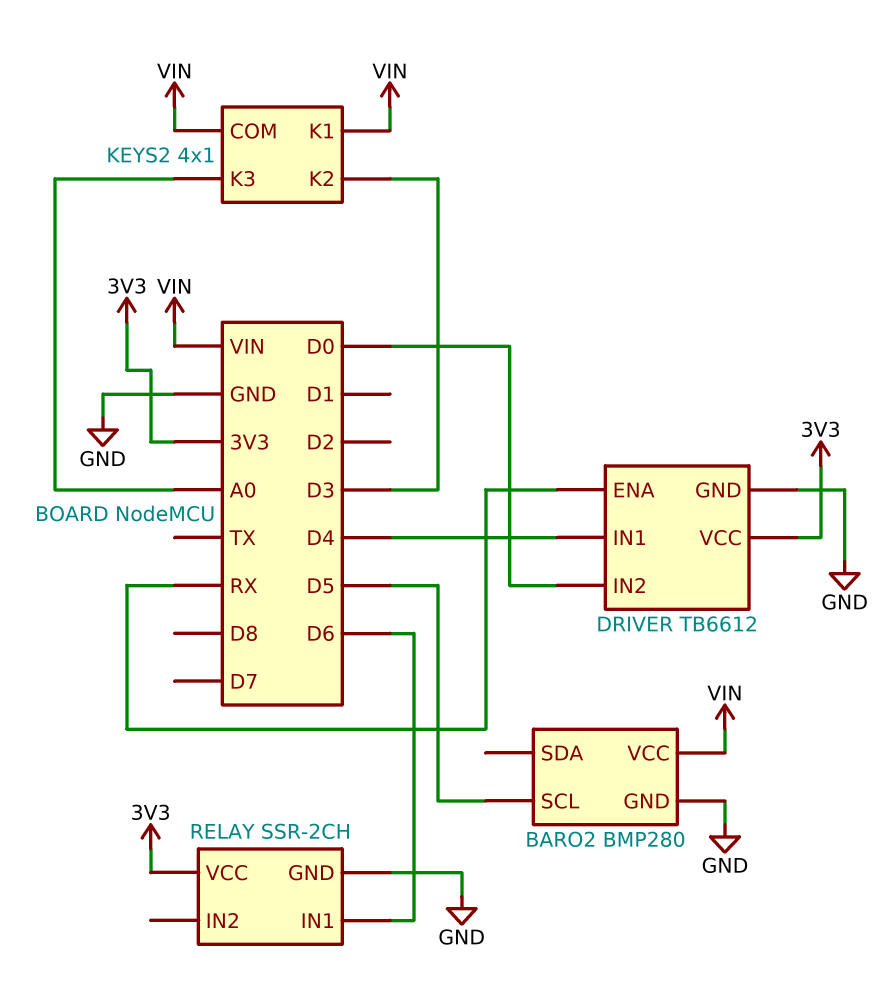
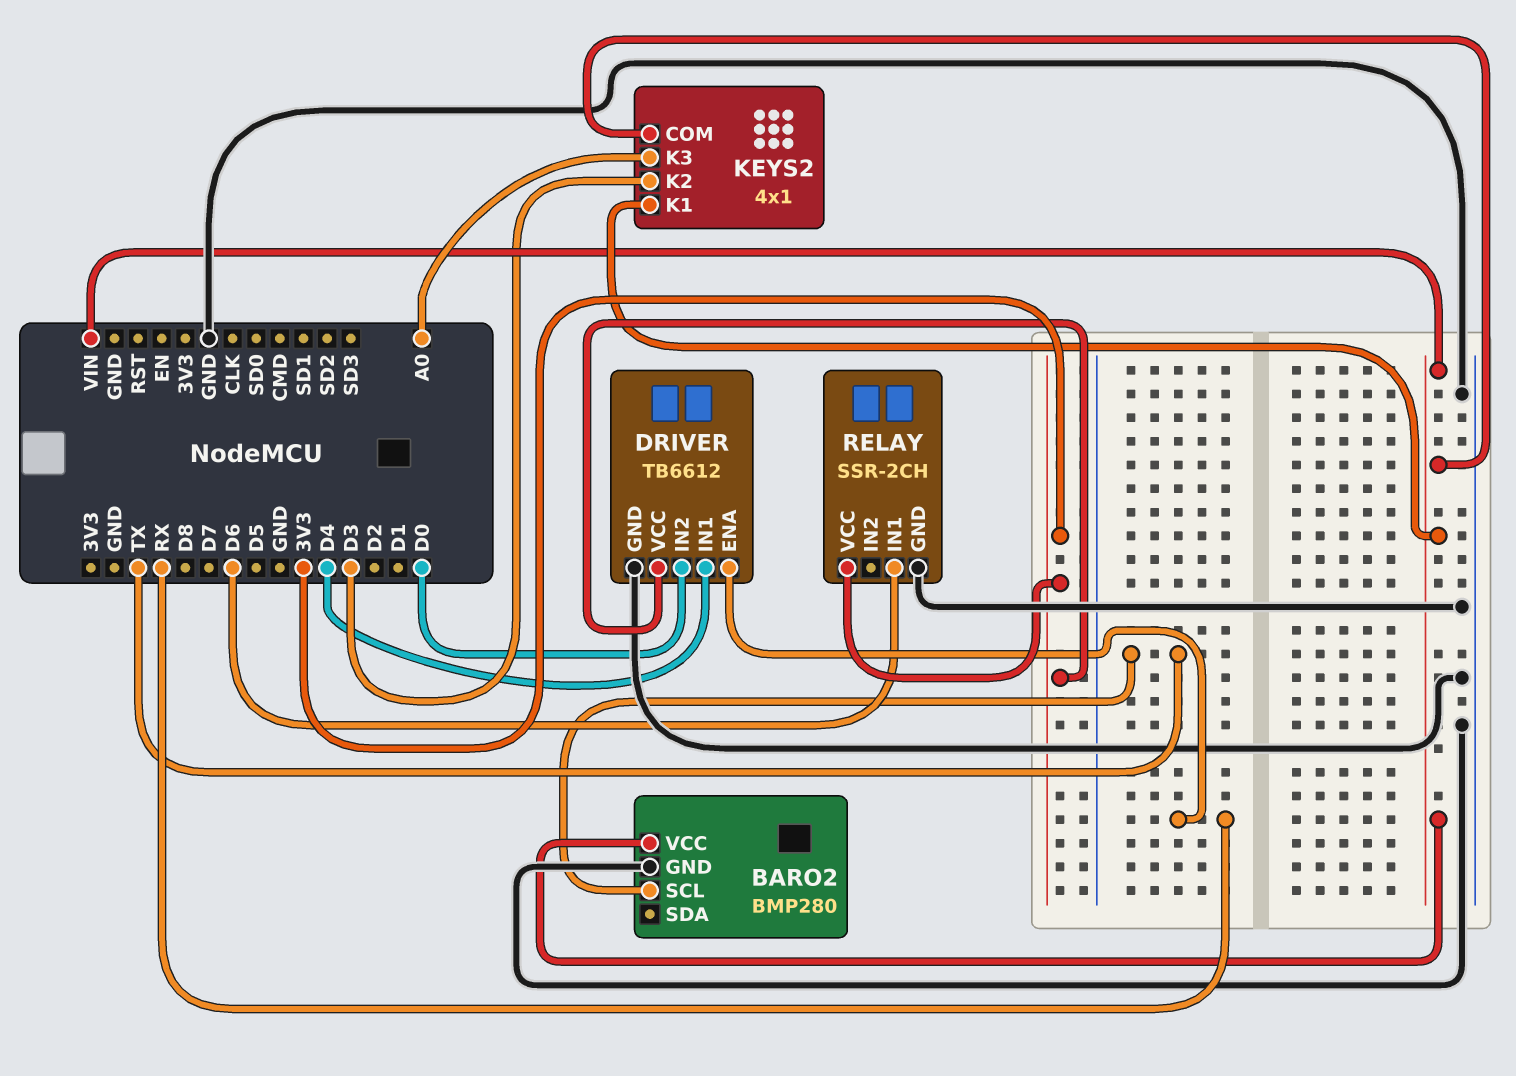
BARO2 pin SCL: D5 -> TX

